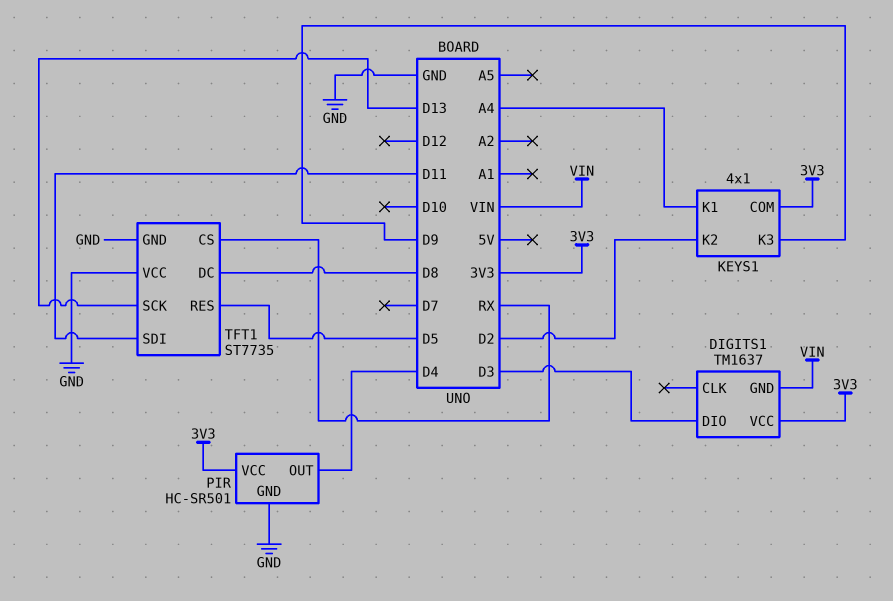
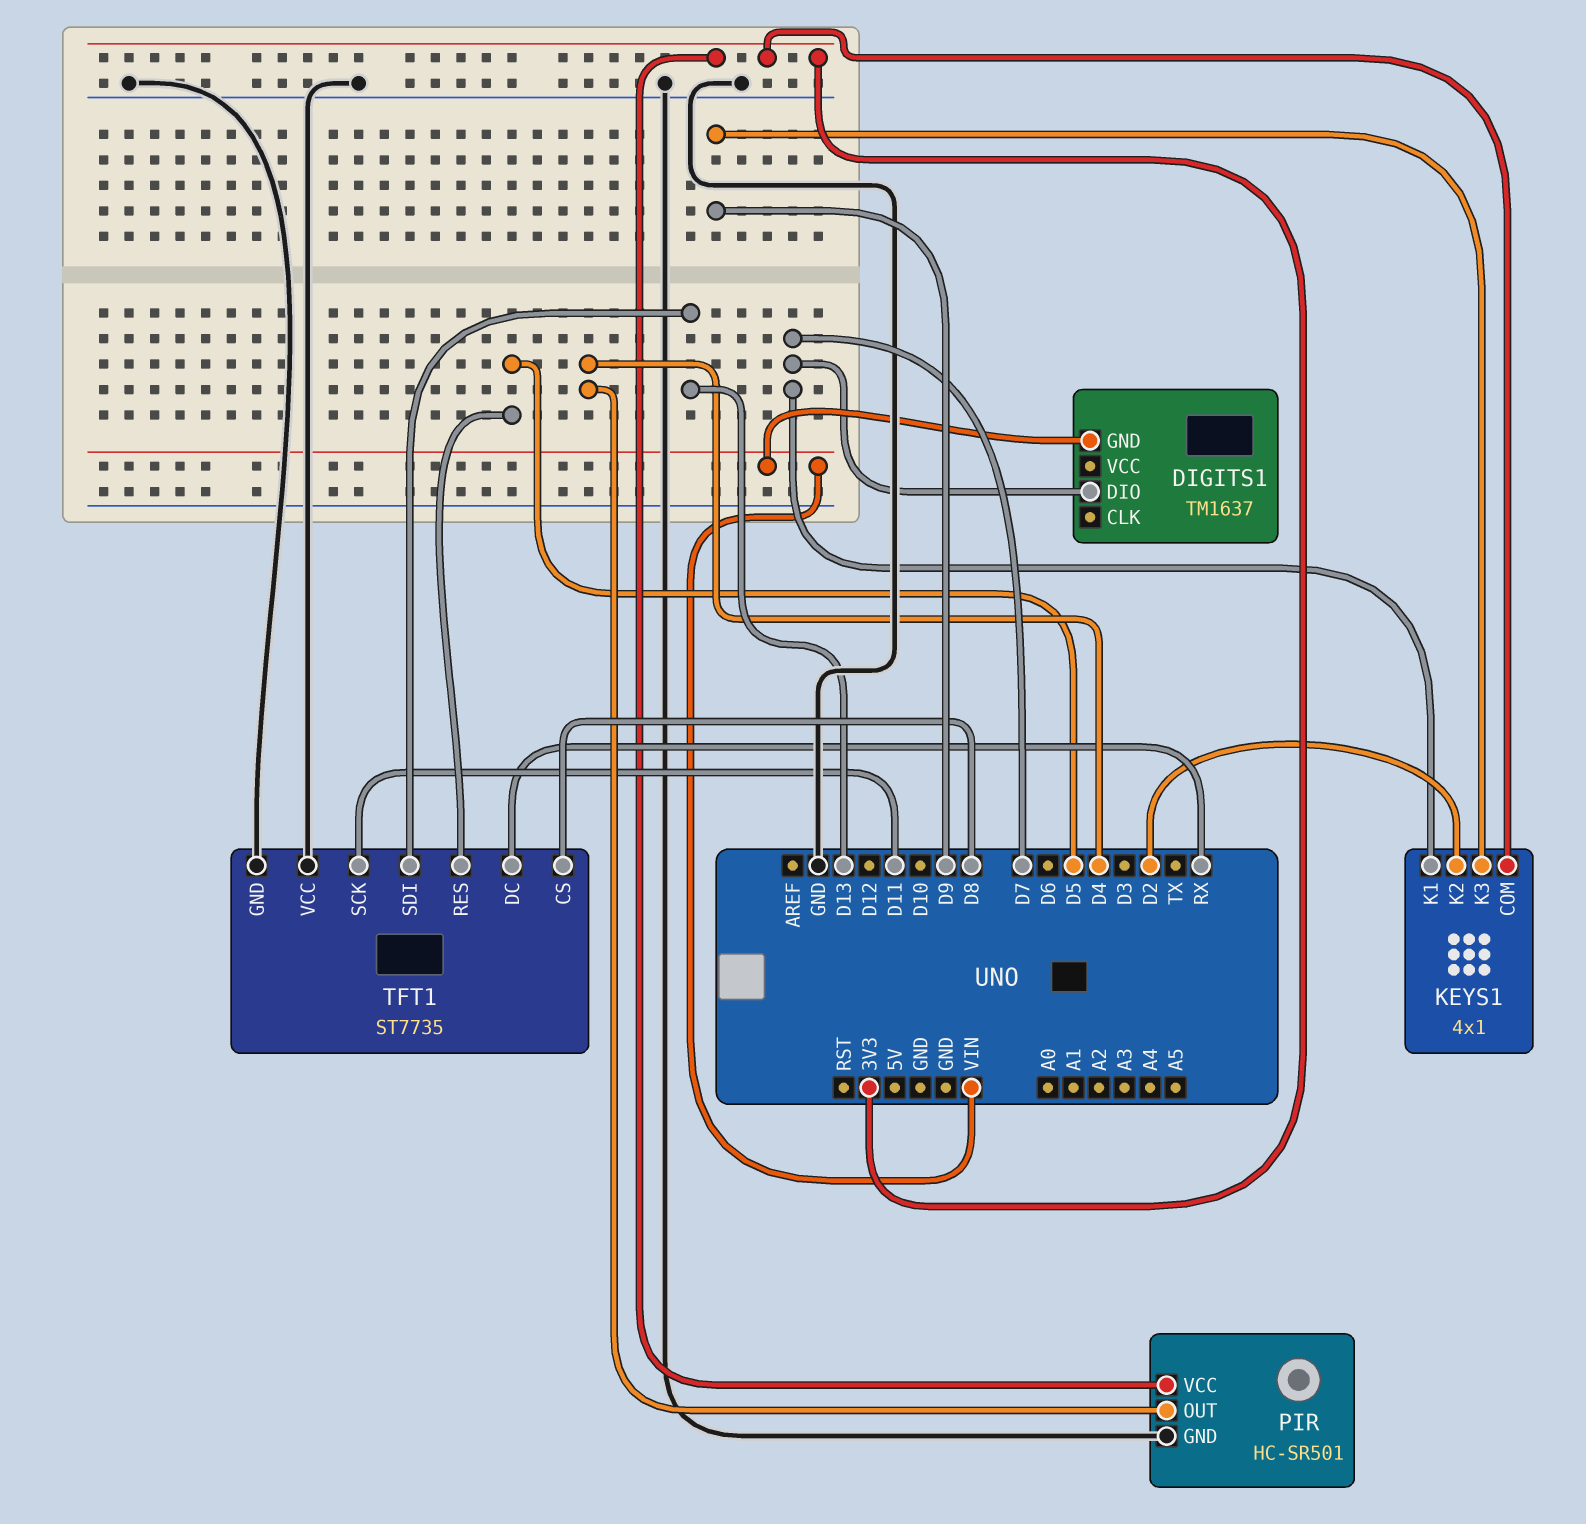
DIGITS1 pin DIO: D3 -> D7
DIGITS1 pin VCC: 3V3 -> none
KEYS1 pin K1: A4 -> D7
TFT1 pin CS: RX -> D8
TFT1 pin DC: D8 -> RX
TFT1 pin SCK: D13 -> D11
TFT1 pin SDI: D11 -> D13

